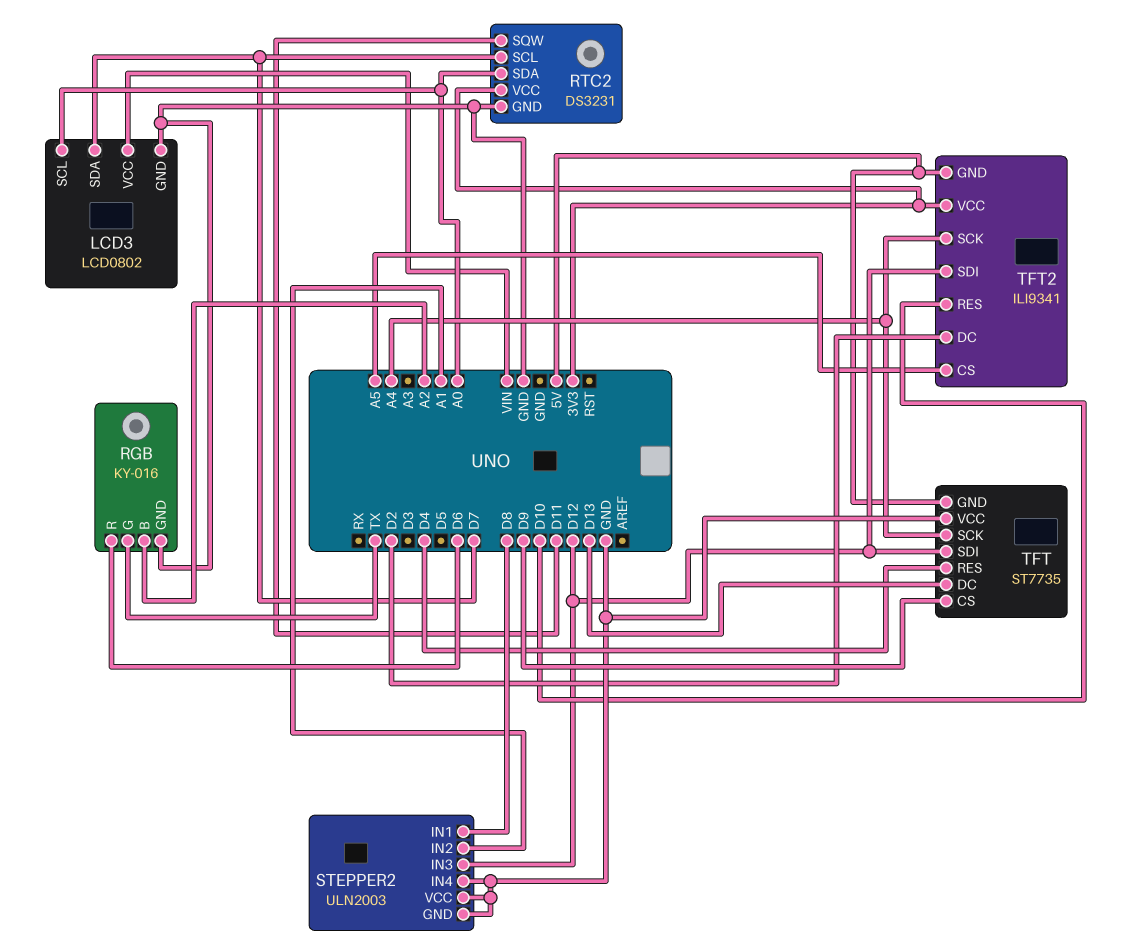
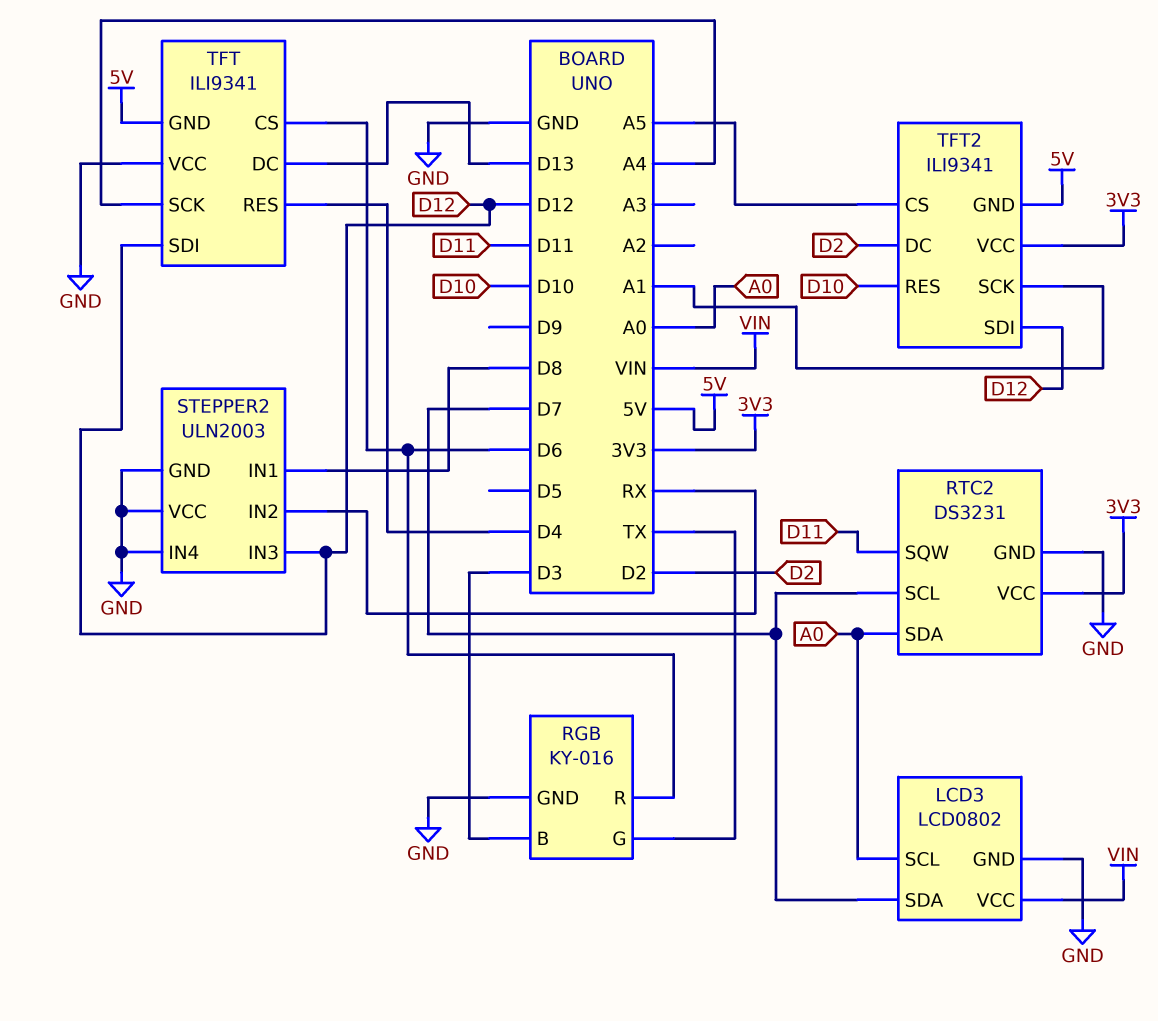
RGB pin B: A2 -> D3
STEPPER2 pin IN2: A1 -> RX
TFT: ST7735 -> ILI9341
TFT pin CS: D9 -> D6
TFT2 pin SCK: A4 -> A1

